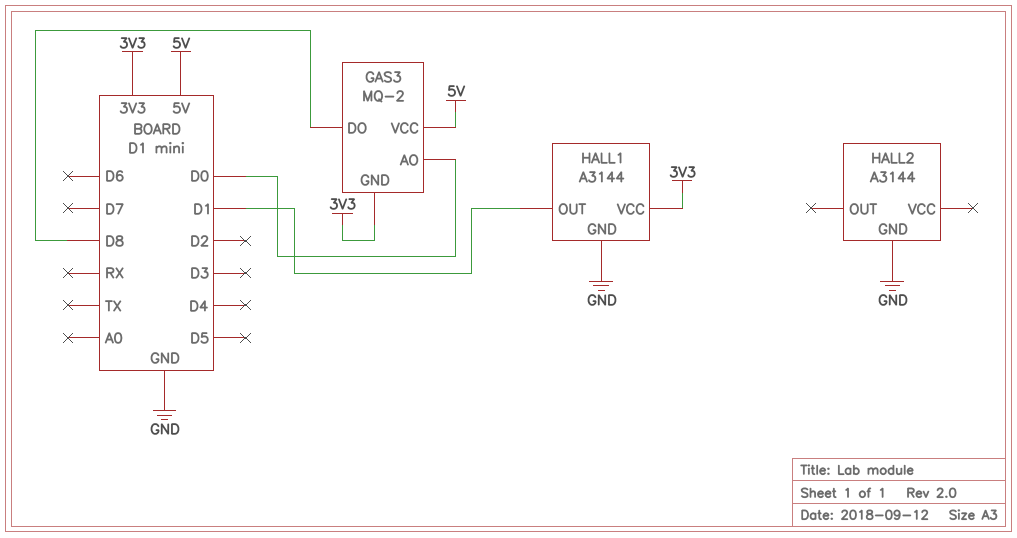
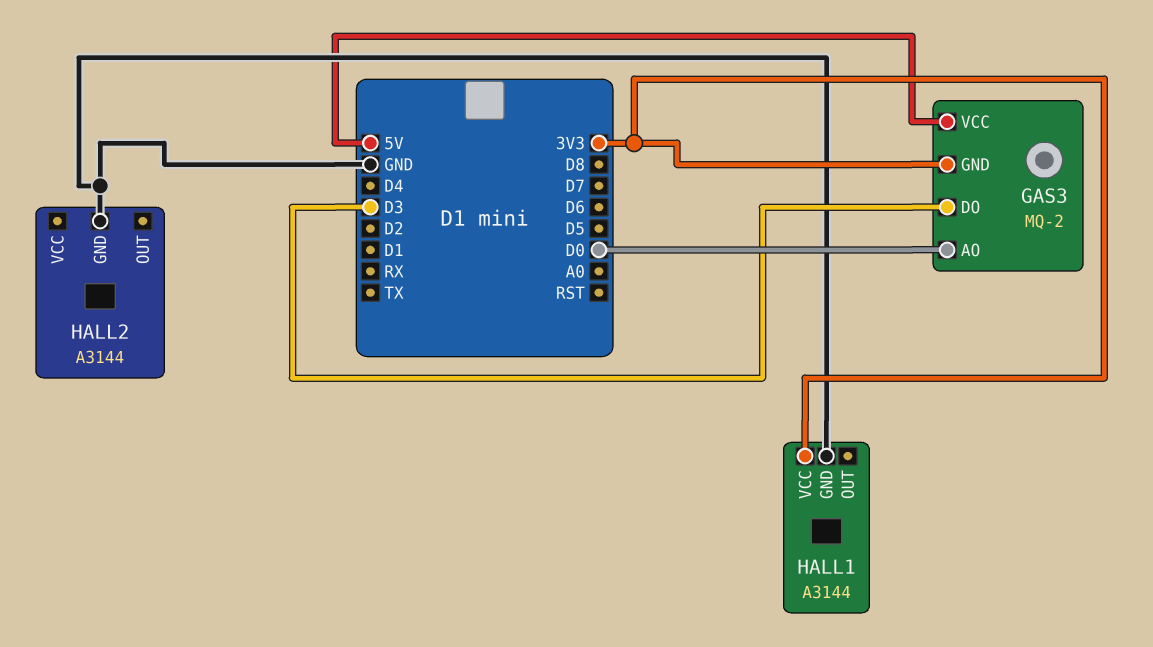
GAS3 pin DO: D8 -> D3
HALL1 pin OUT: D1 -> none

